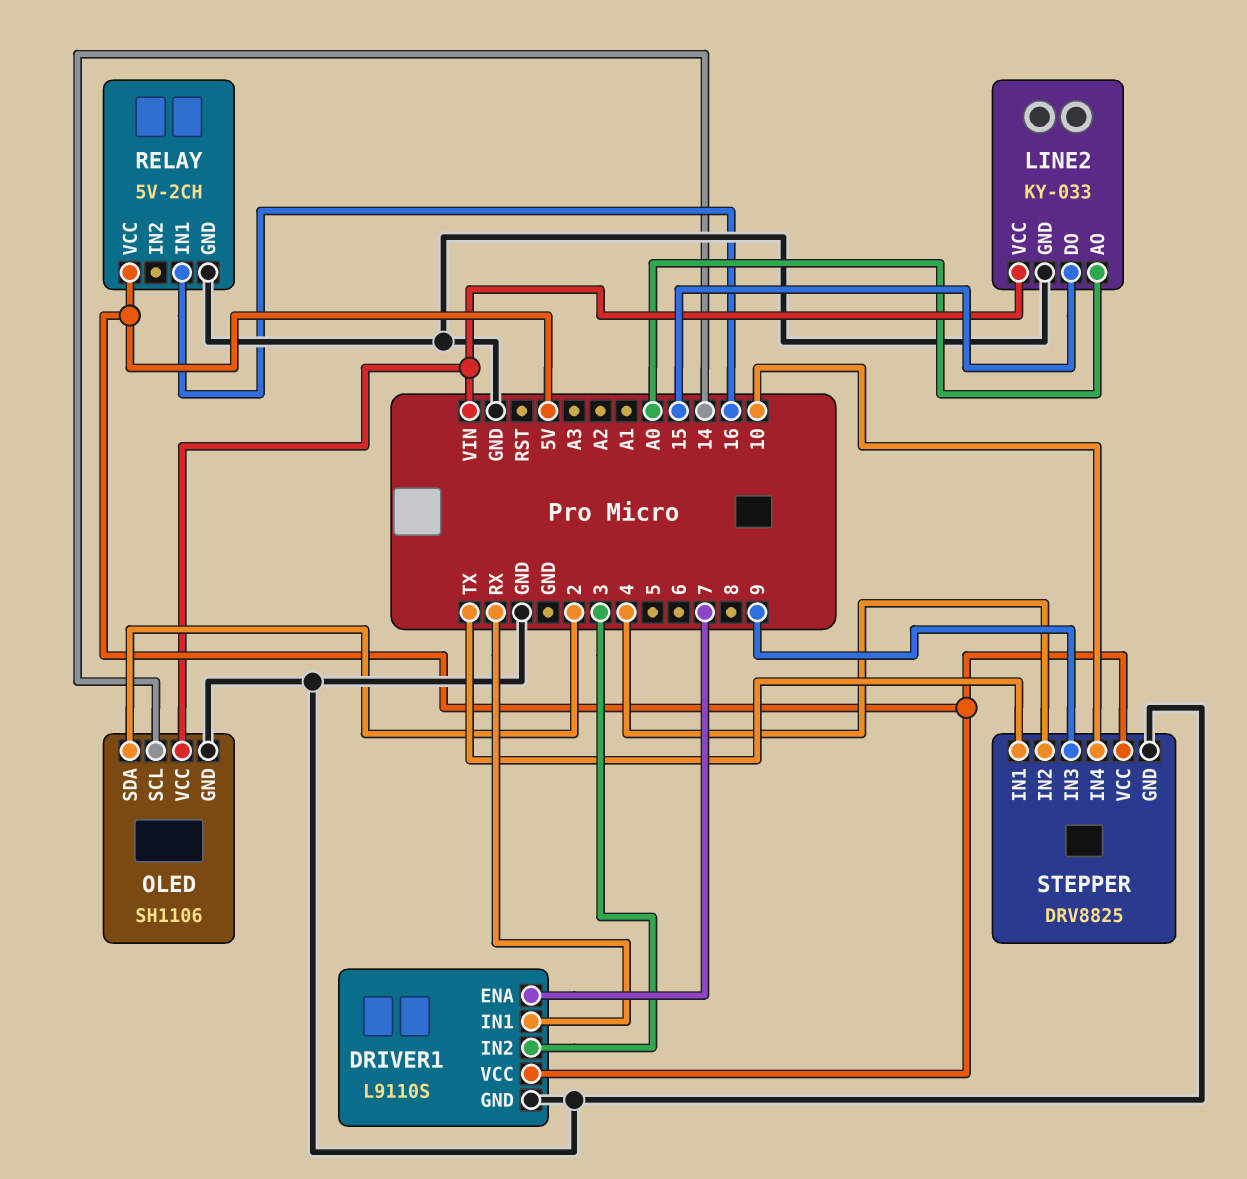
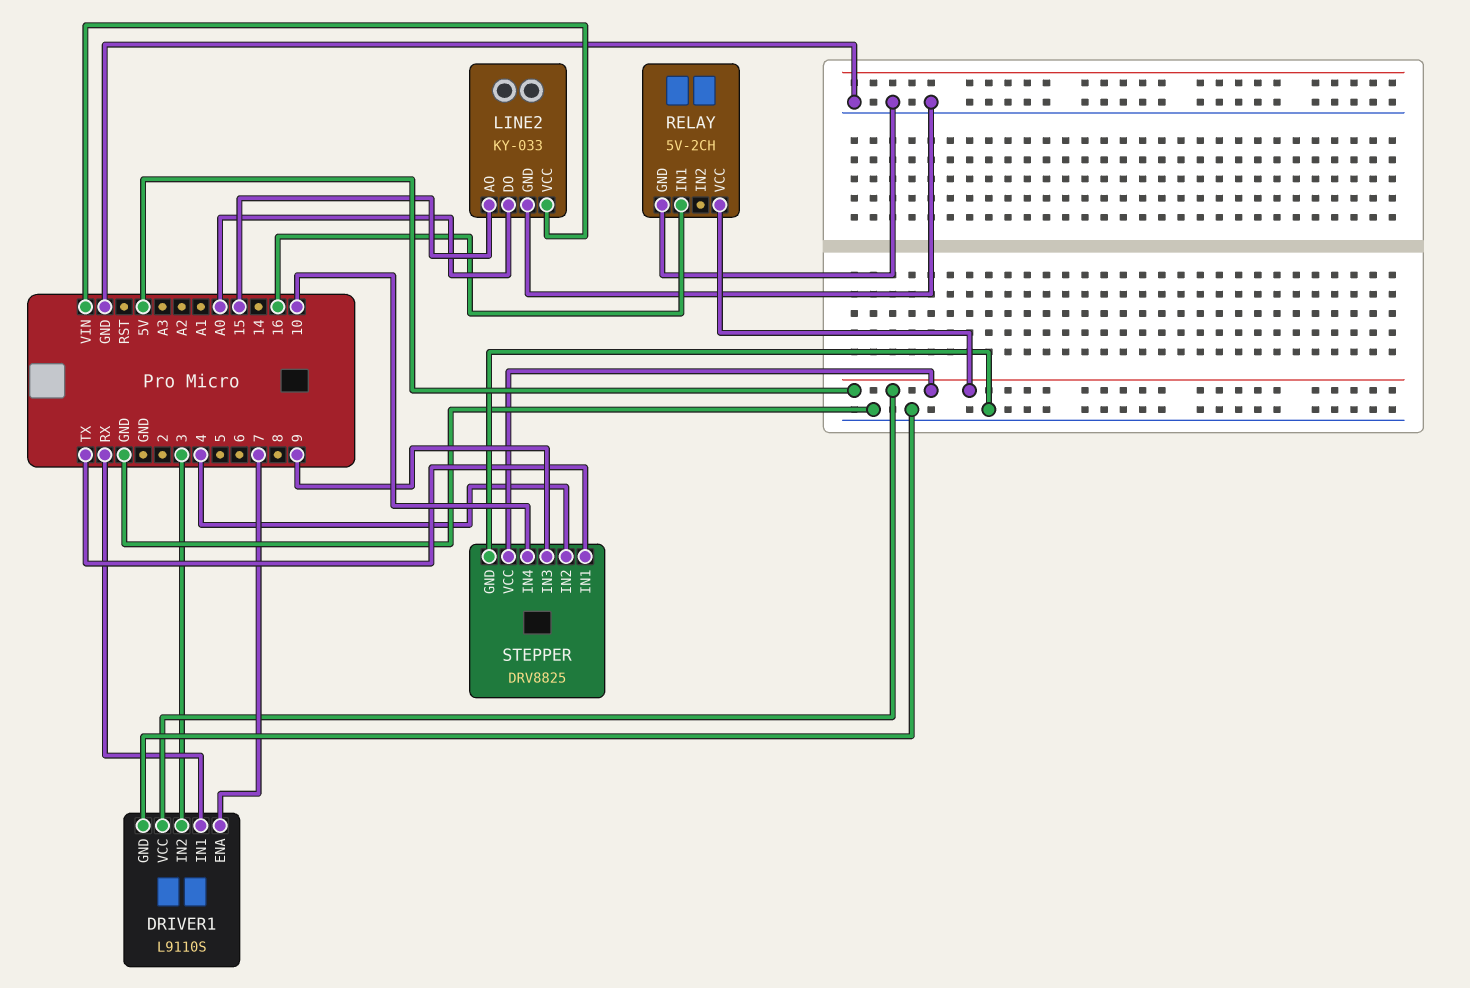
LINE2 pin AO: A0 -> 15
LINE2 pin DO: 15 -> A0
OLED: SH1106 -> none
OLED pin GND: GND -> none
OLED pin SCL: 14 -> none
OLED pin SDA: 2 -> none
OLED pin VCC: VIN -> none

